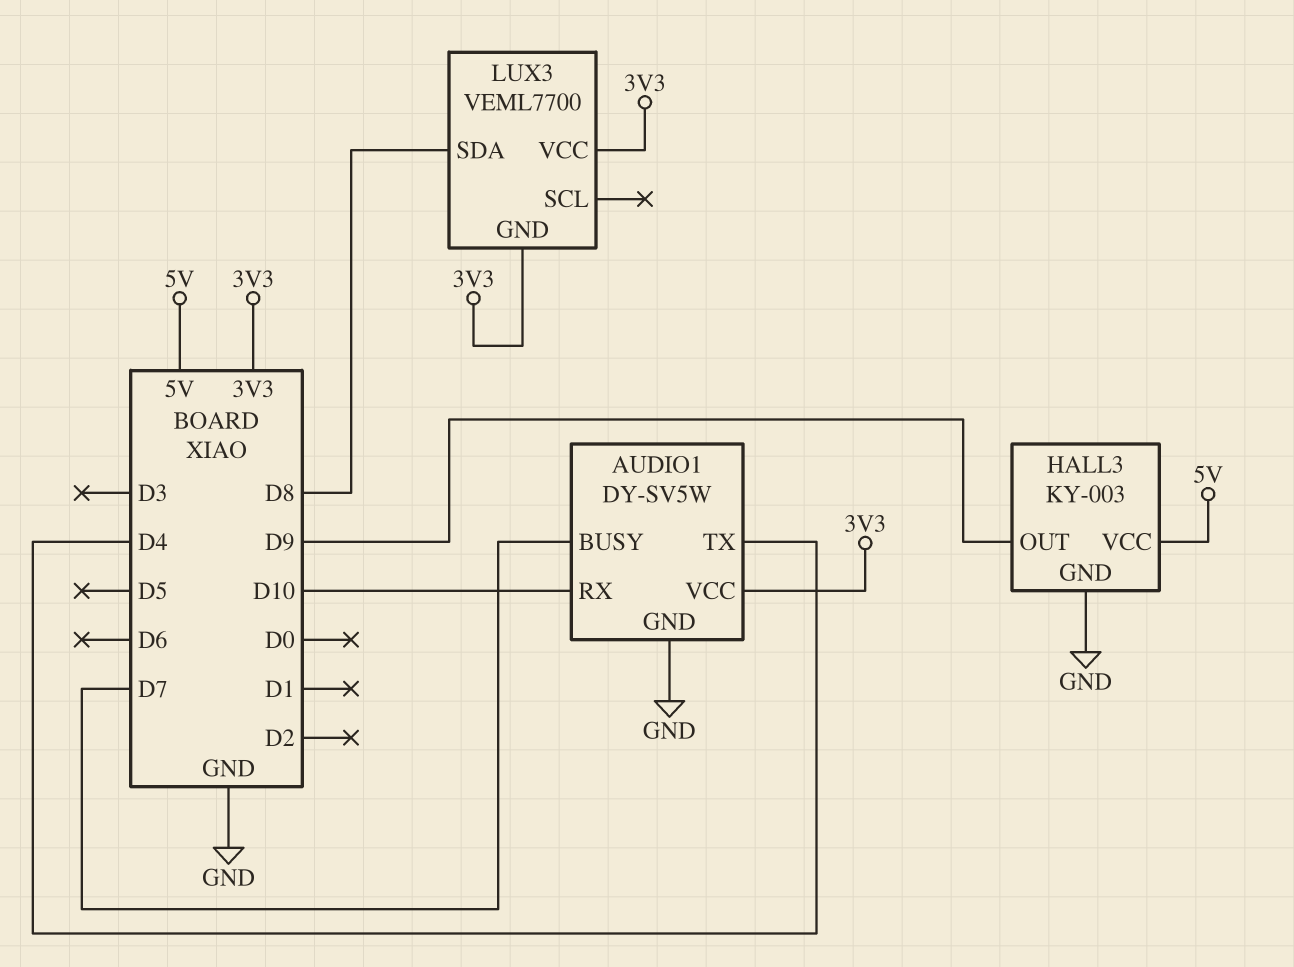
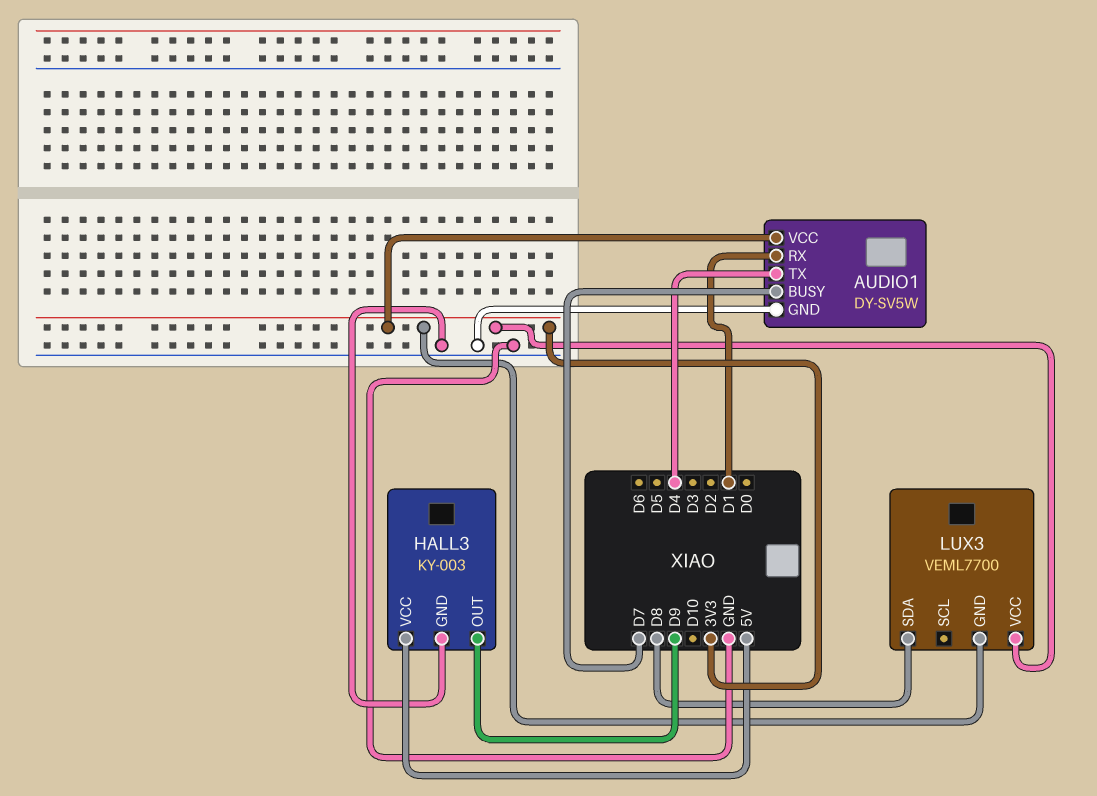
AUDIO1 pin RX: D10 -> D1

